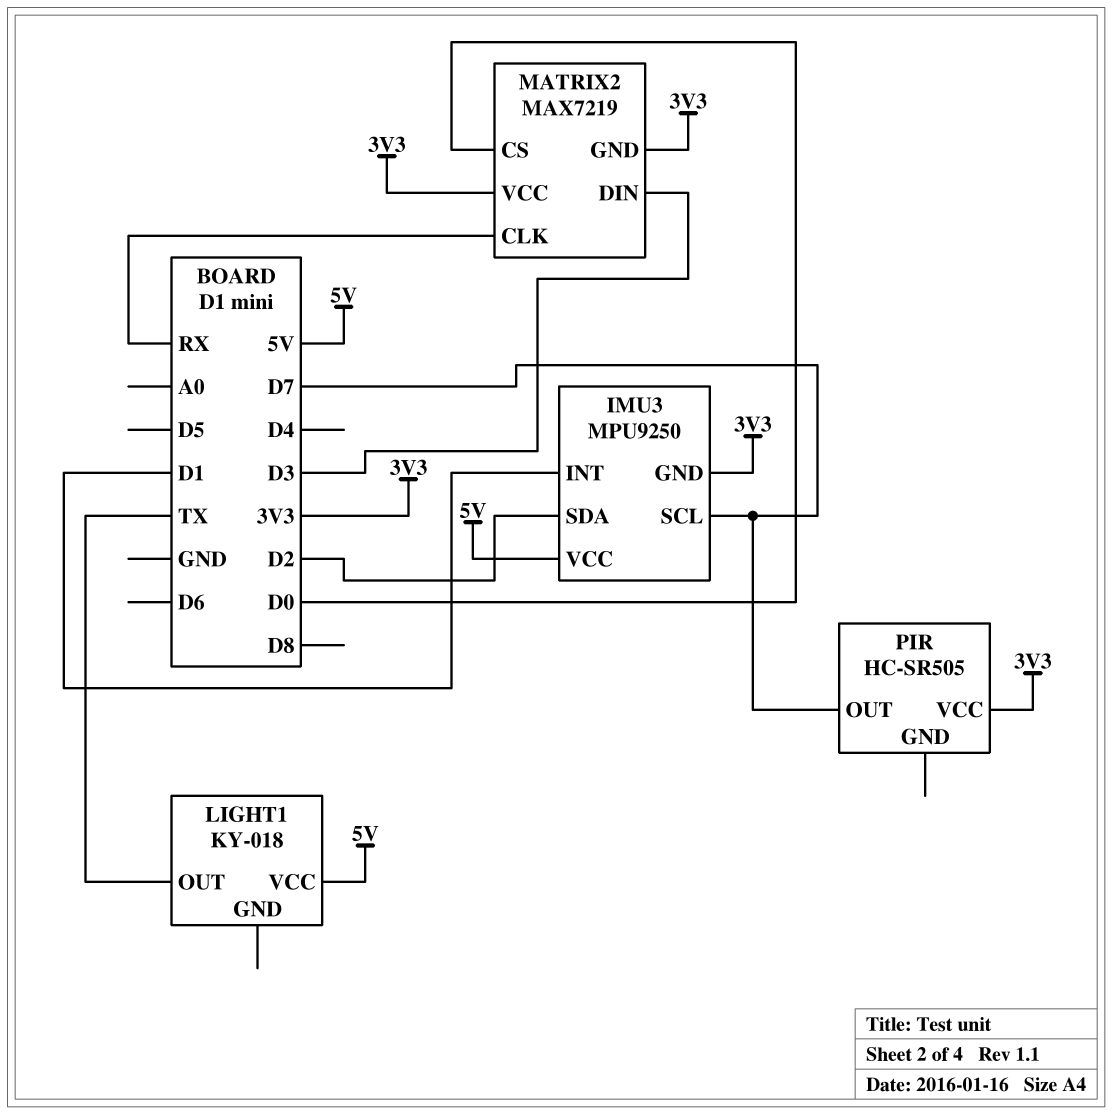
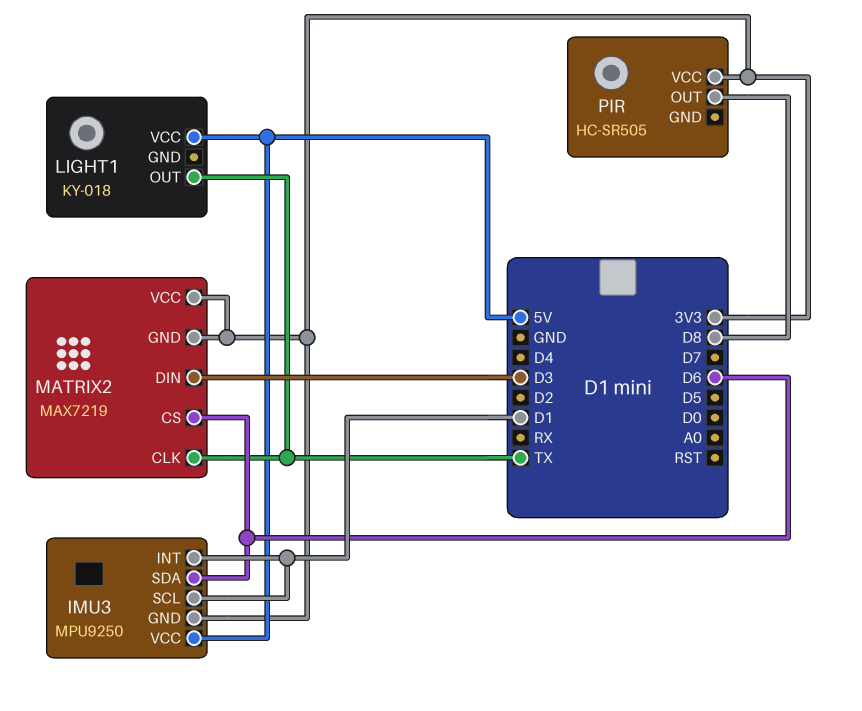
IMU3 pin SCL: D7 -> D1
IMU3 pin SDA: D2 -> D6
MATRIX2 pin CLK: RX -> TX
MATRIX2 pin CS: D0 -> D6
PIR pin OUT: D7 -> D8

